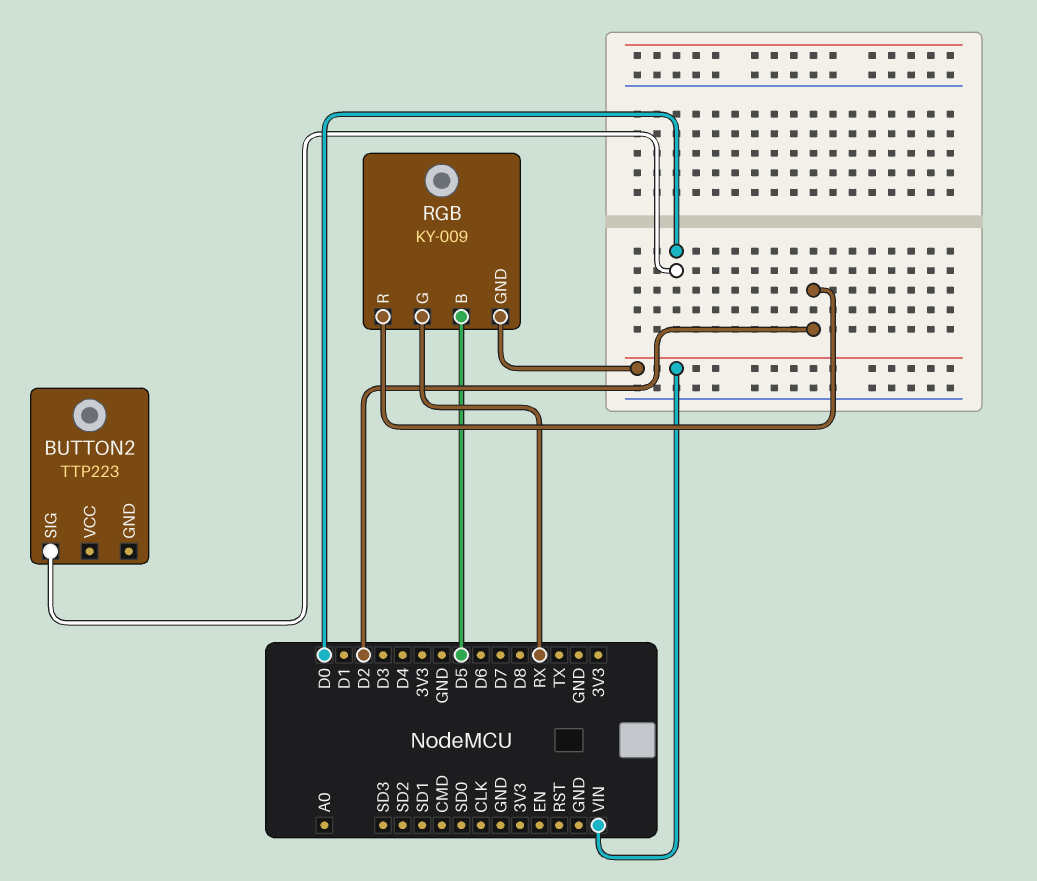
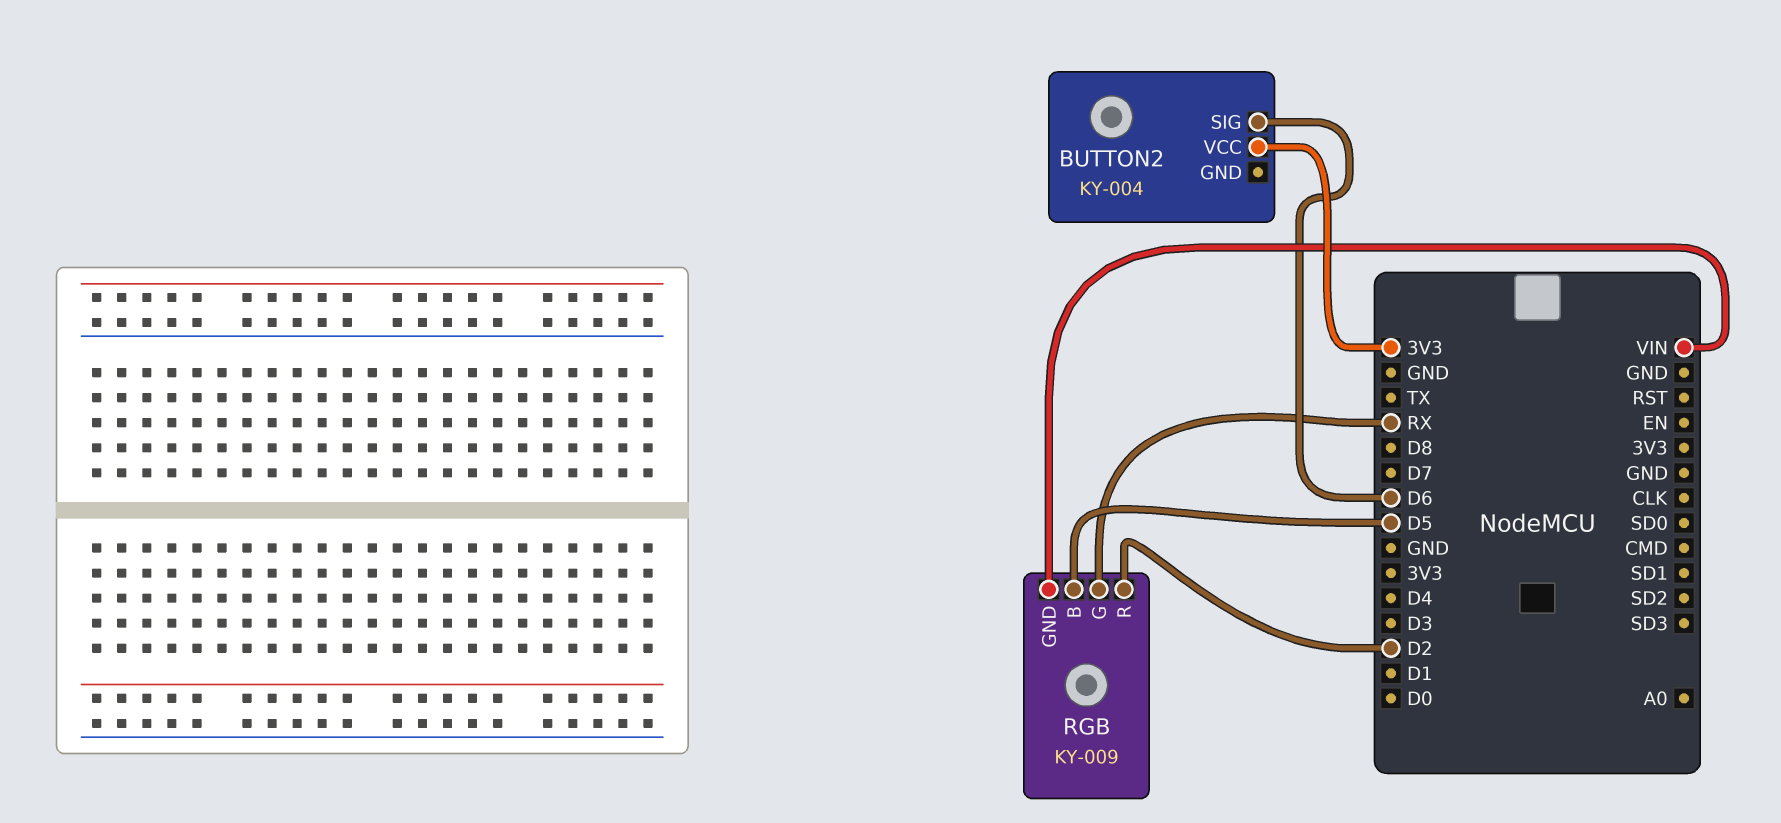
BUTTON2: TTP223 -> KY-004
BUTTON2 pin SIG: D0 -> D6
BUTTON2 pin VCC: none -> 3V3

